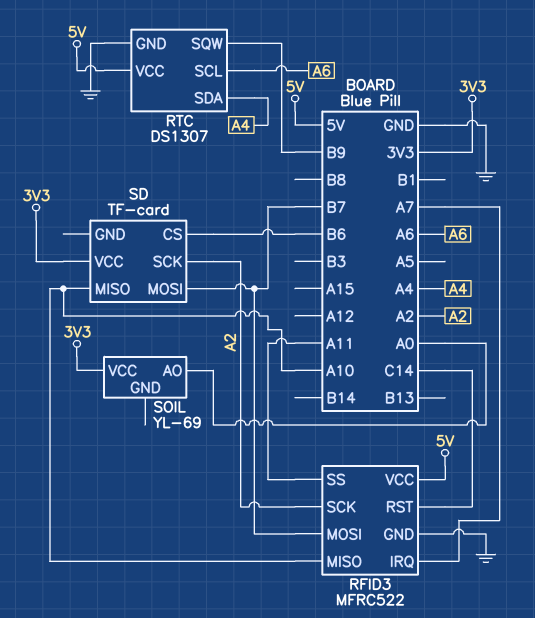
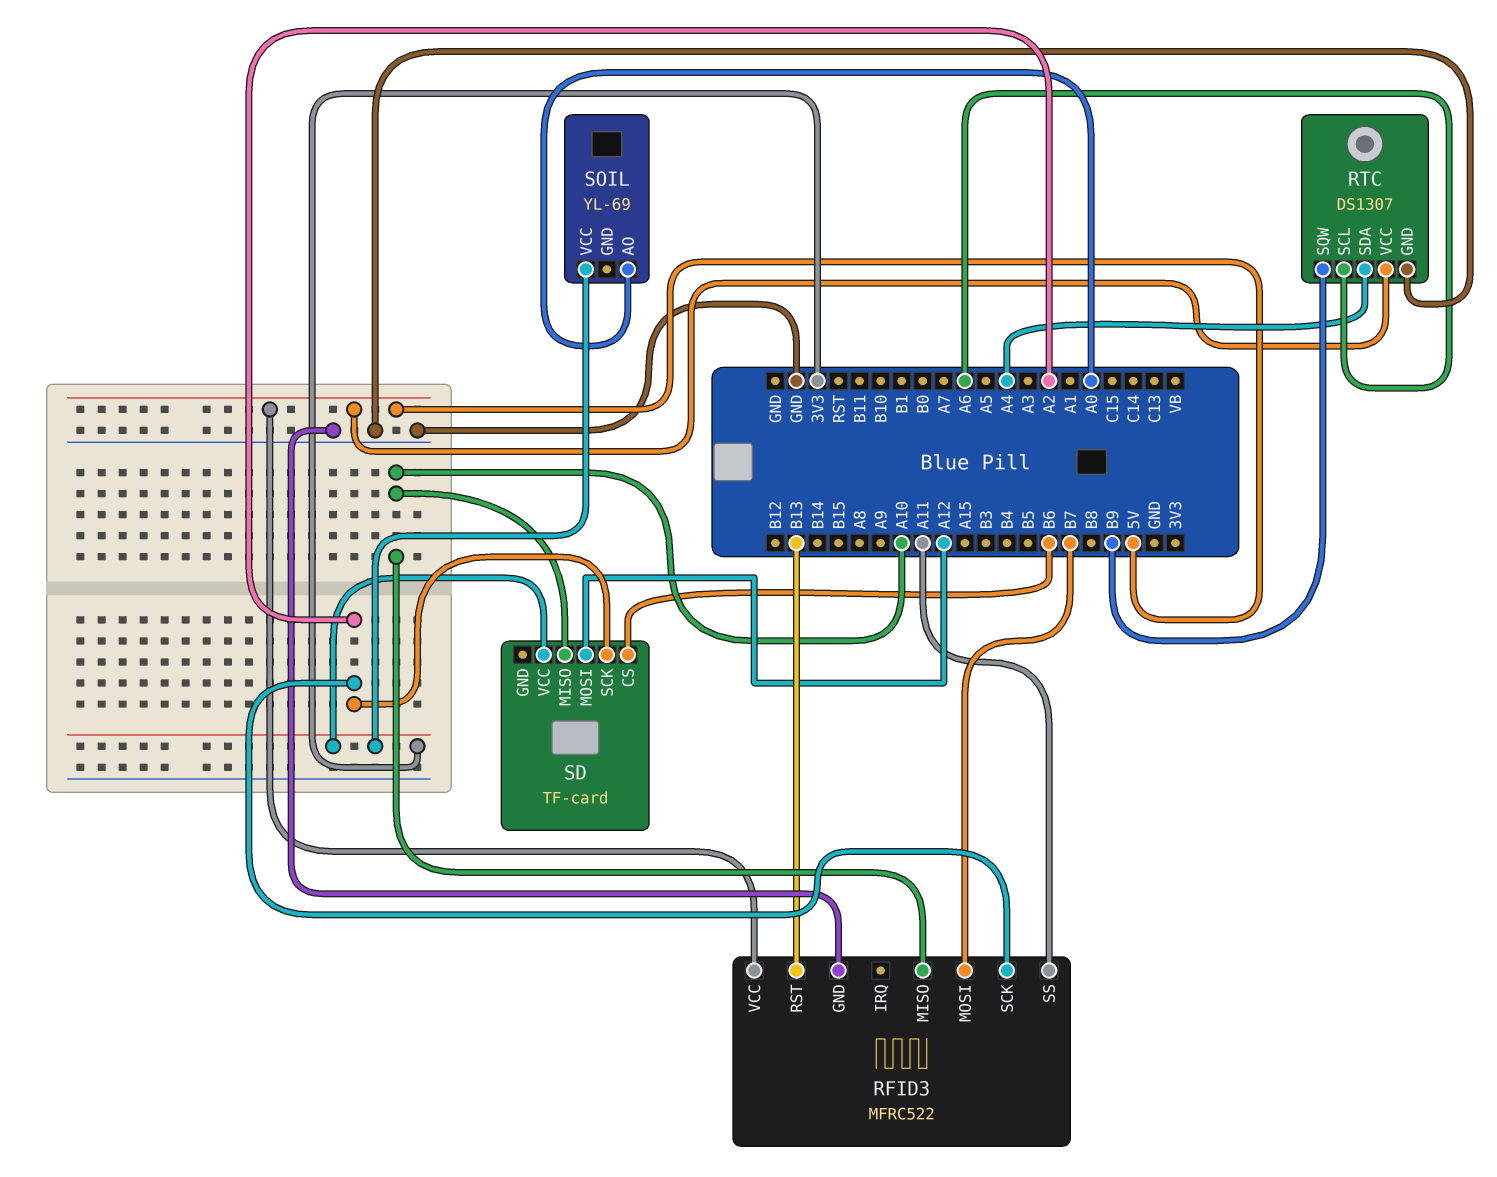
RFID3 pin IRQ: A7 -> none
RFID3 pin RST: C14 -> B13
SD pin MOSI: B7 -> A12

